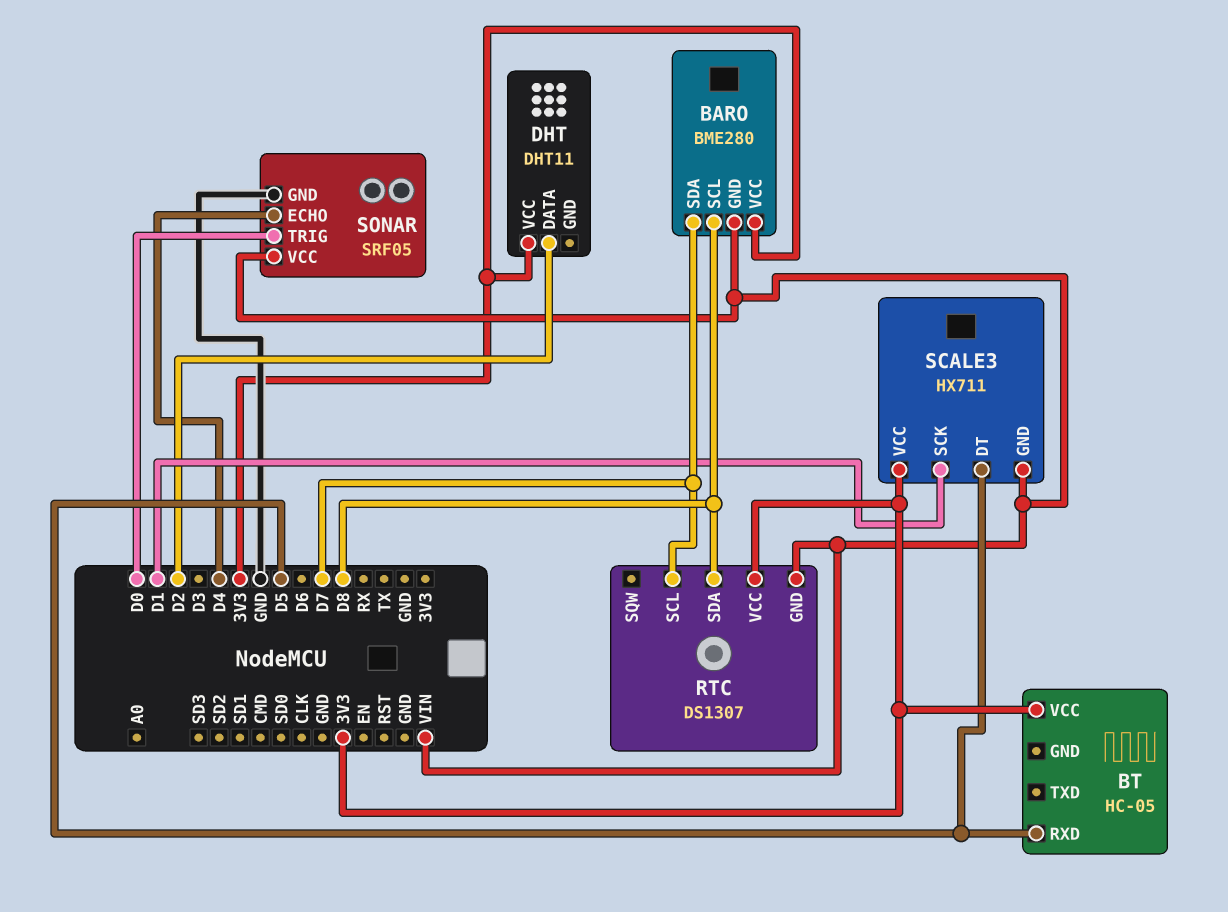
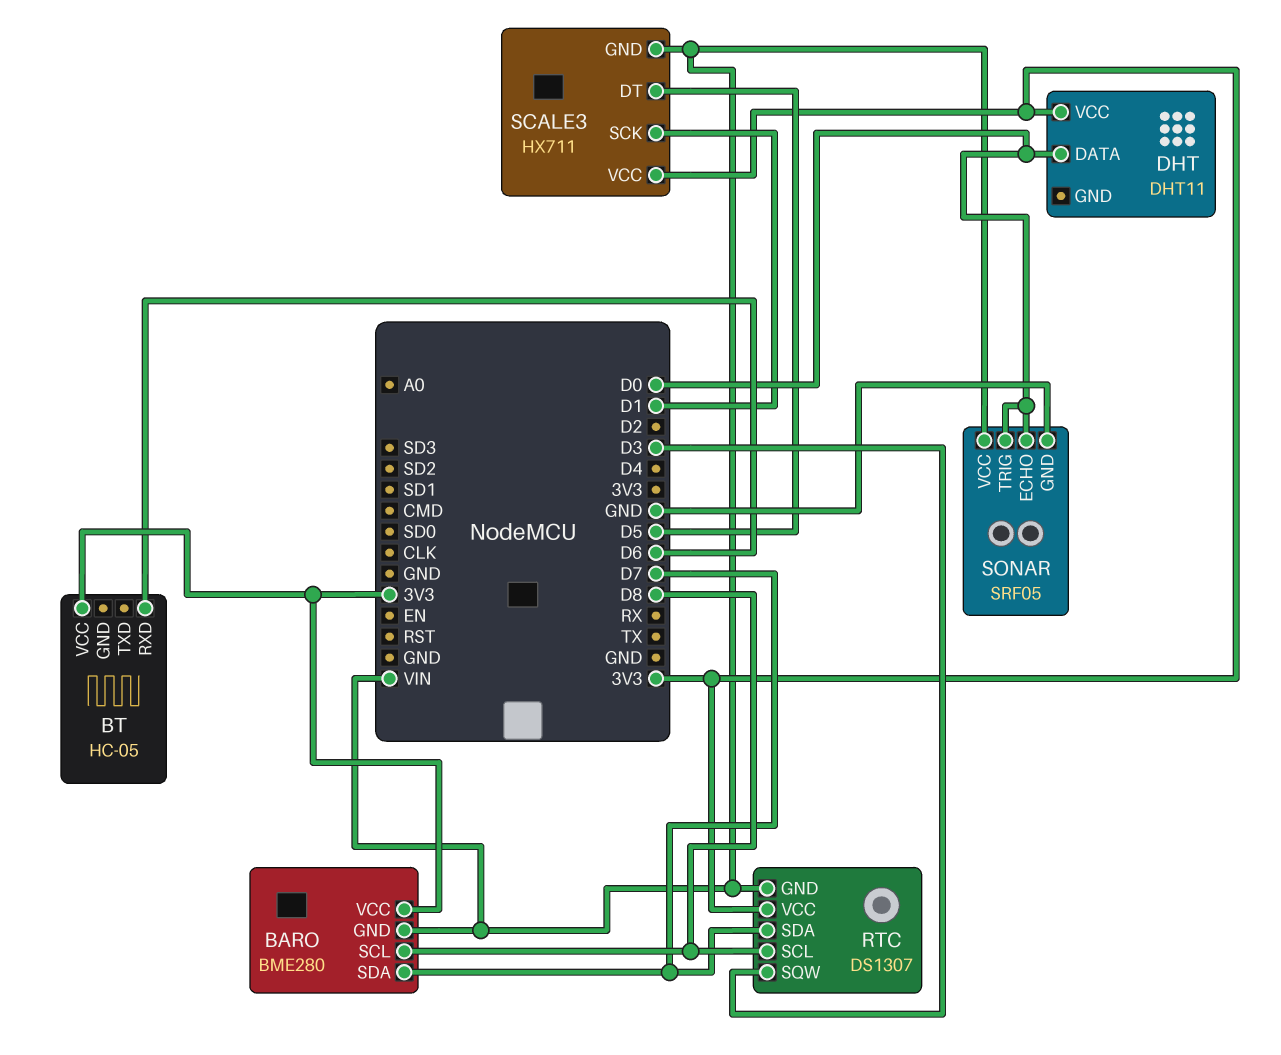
BT pin RXD: D5 -> D6
DHT pin DATA: D2 -> D0
RTC pin SCL: D7 -> D8
RTC pin SDA: D8 -> D7
RTC pin SQW: none -> D3
SONAR pin ECHO: D4 -> D0

